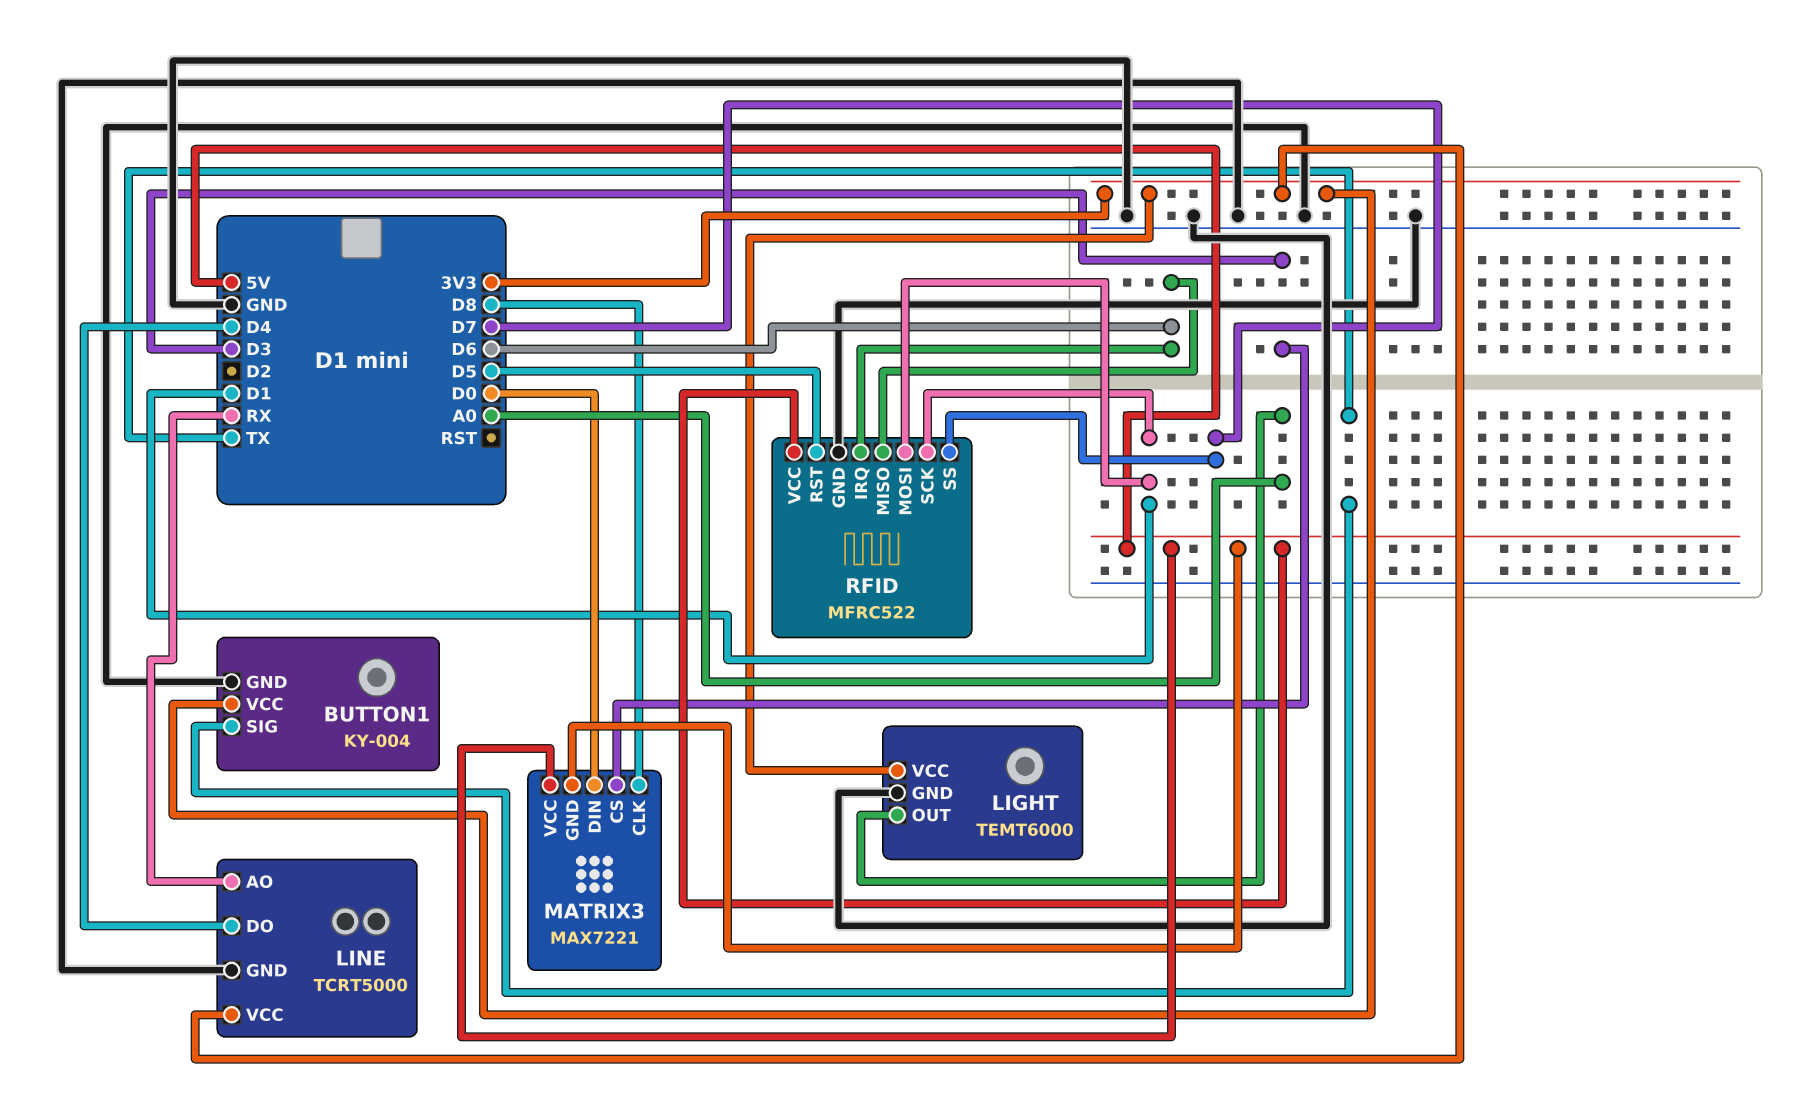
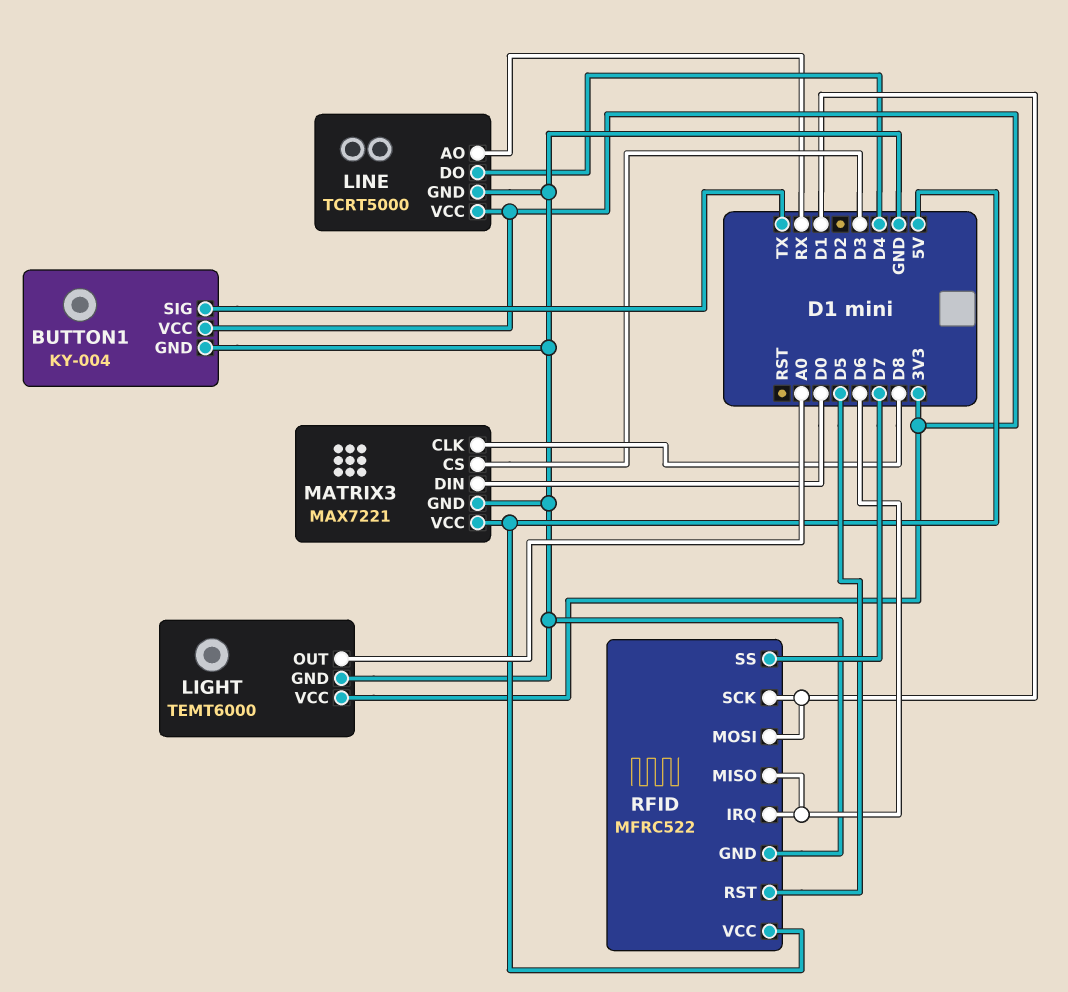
MATRIX3 pin GND: 5V -> GND

